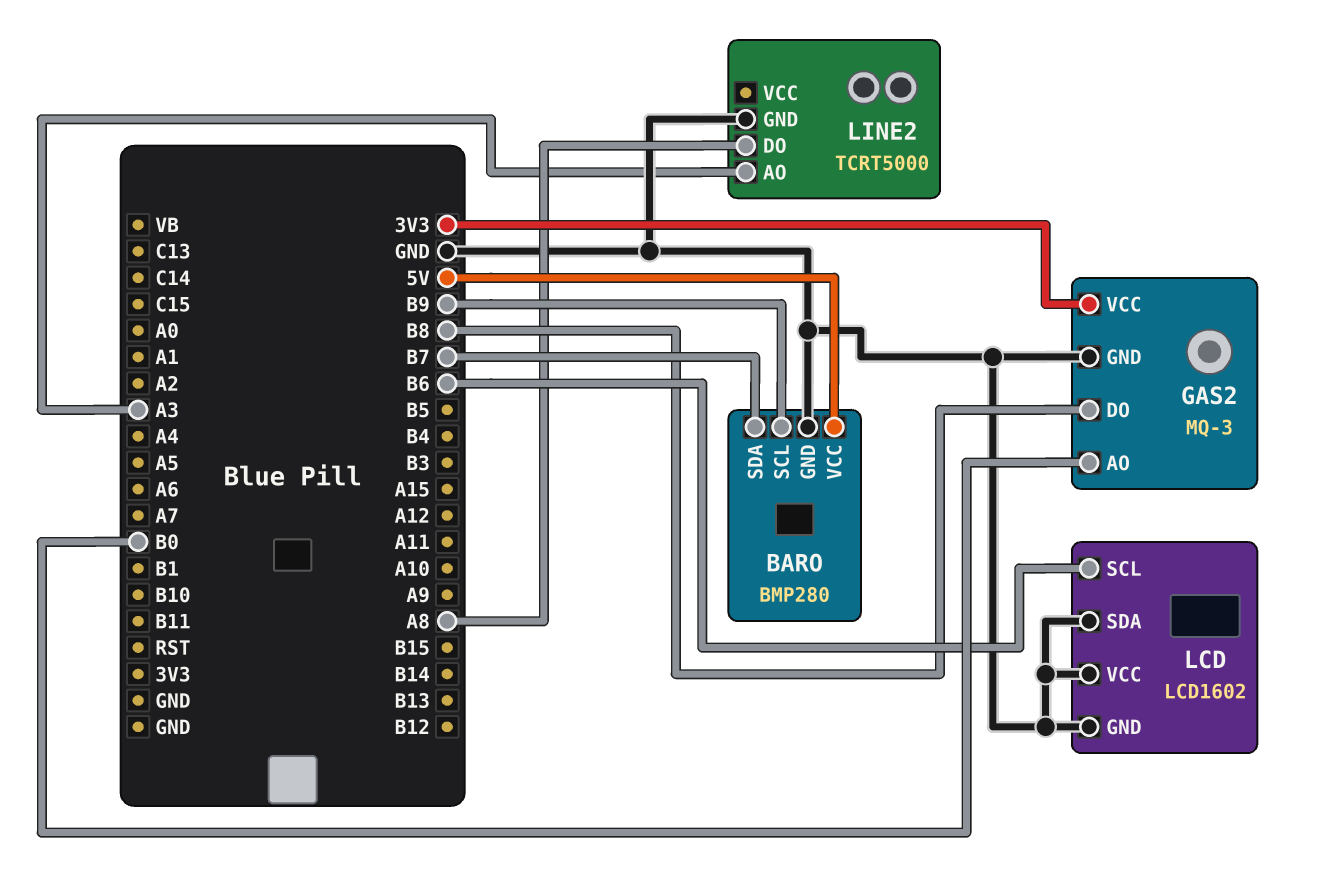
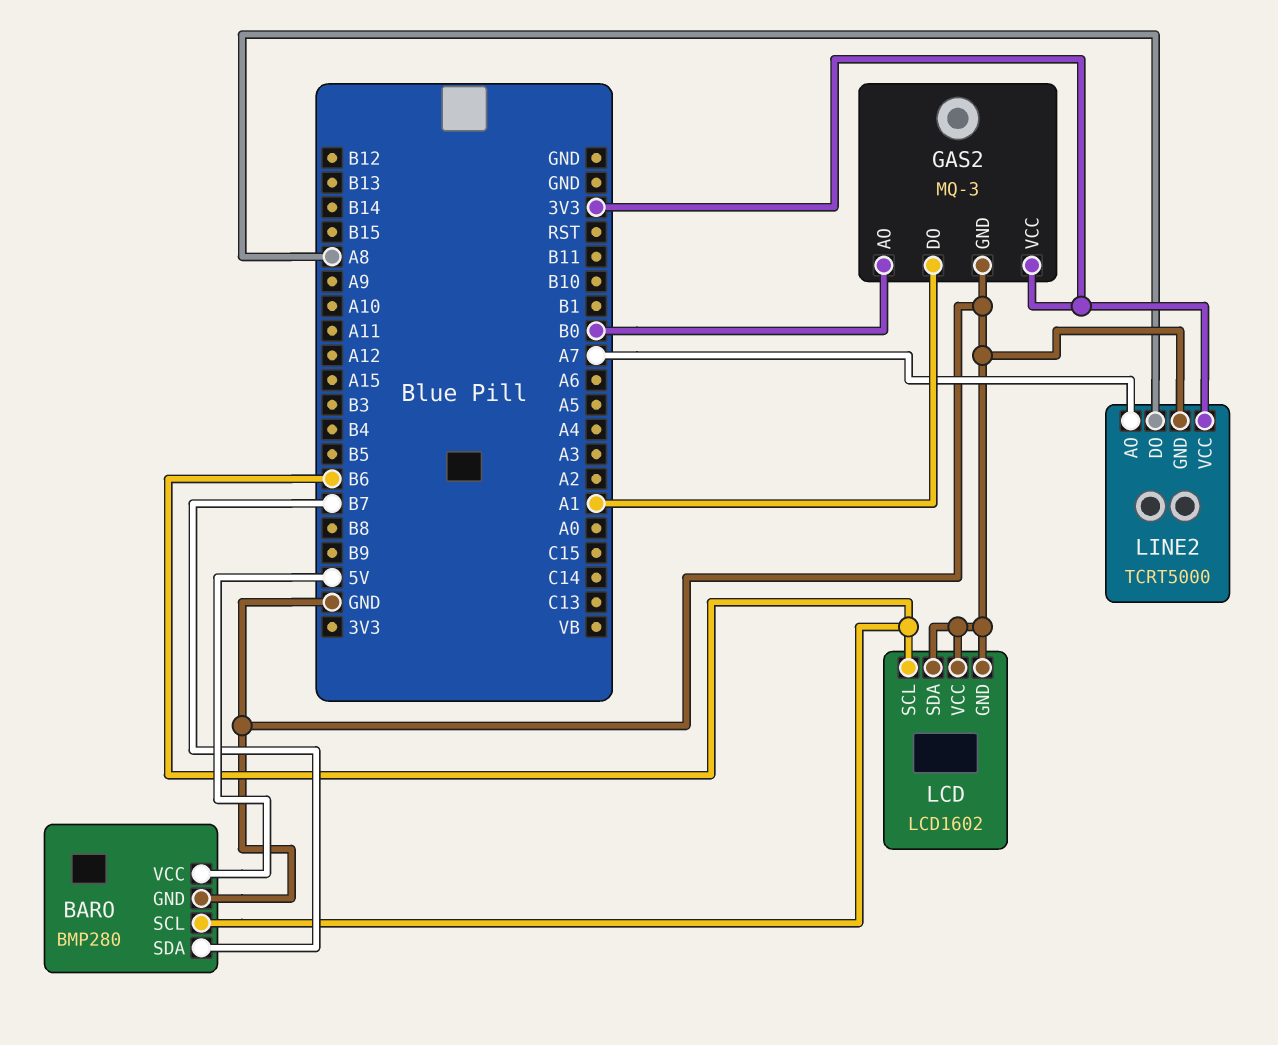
BARO pin SCL: B9 -> B6
GAS2 pin DO: B8 -> A1
LINE2 pin AO: A3 -> A7
LINE2 pin VCC: none -> 3V3

